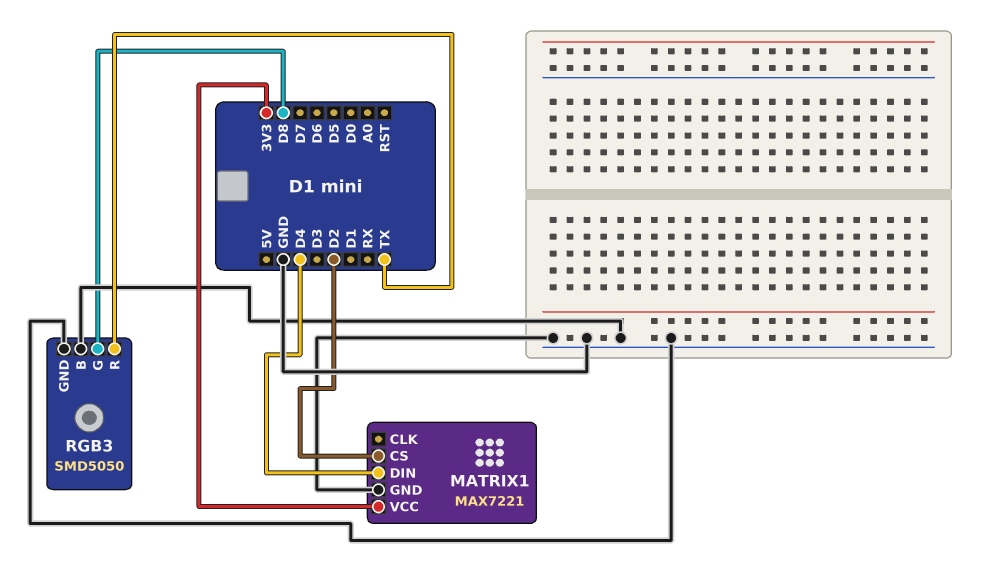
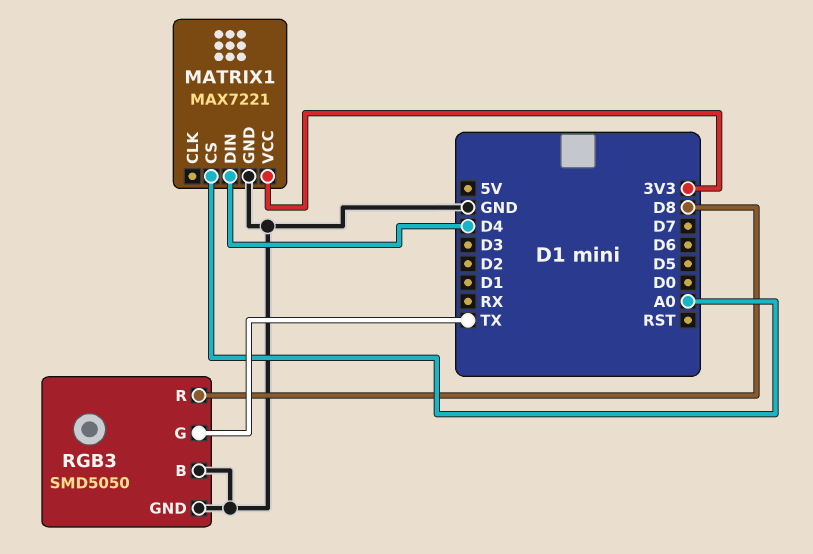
MATRIX1 pin CS: D2 -> A0
RGB3 pin G: D8 -> TX
RGB3 pin R: TX -> D8

